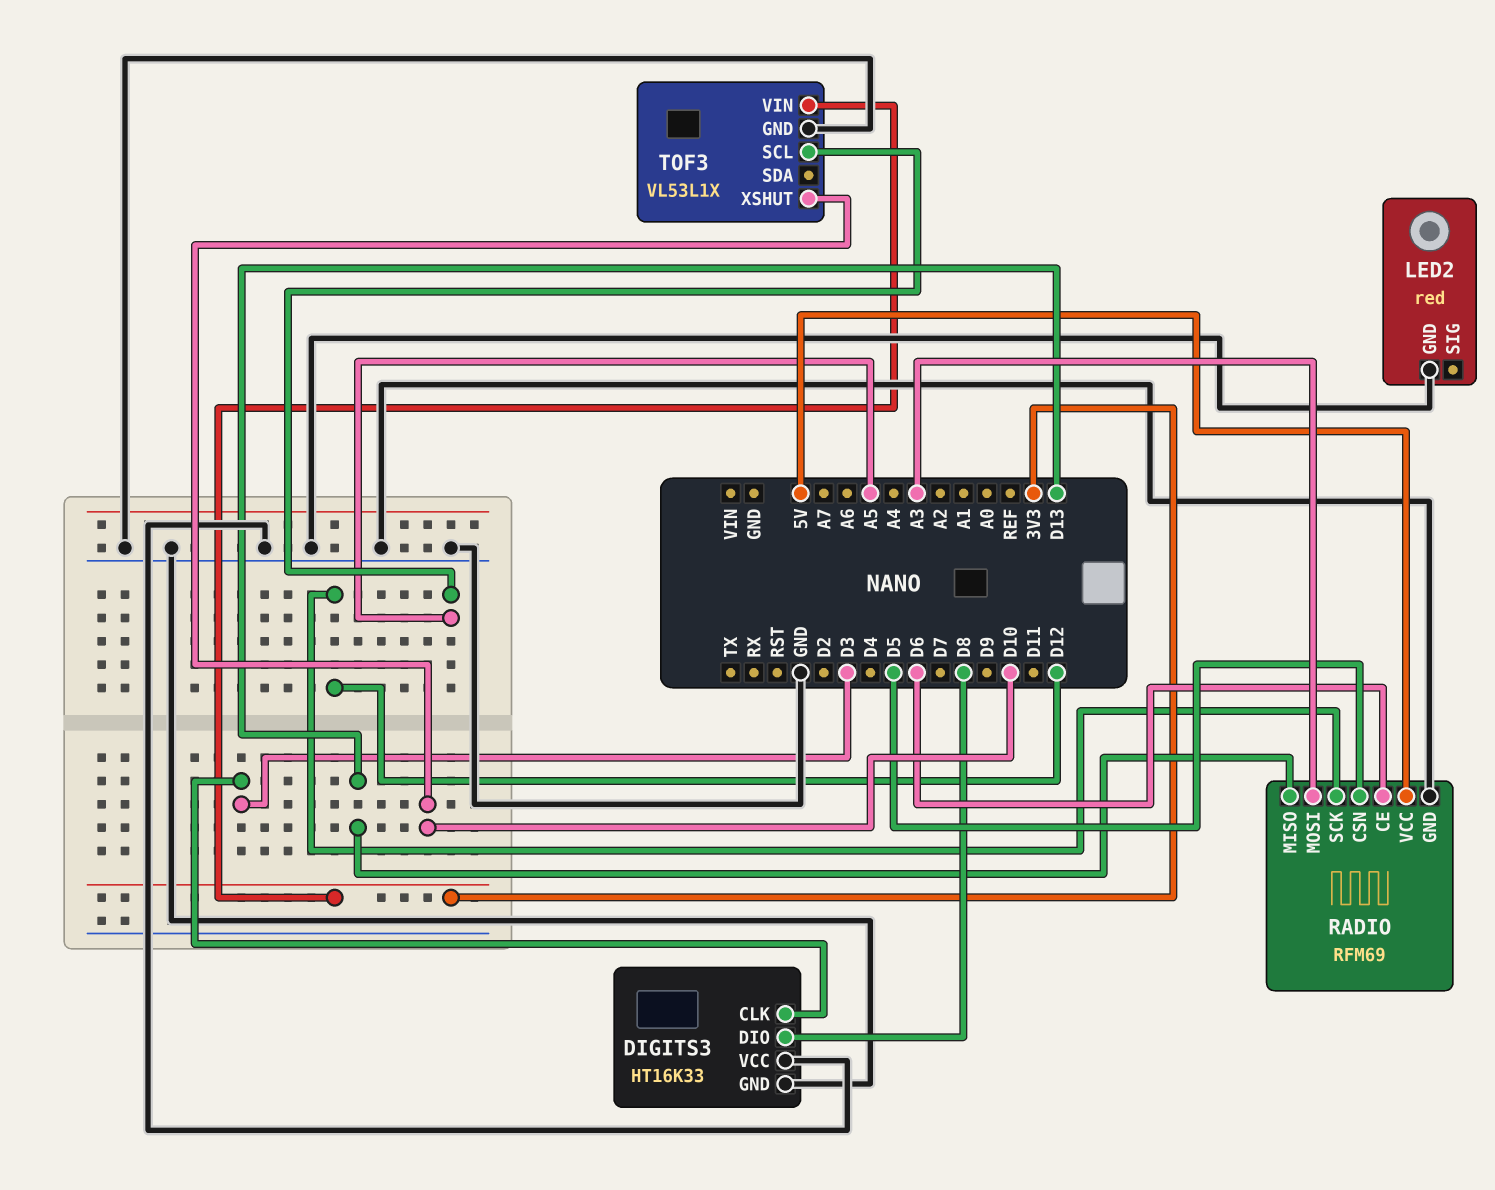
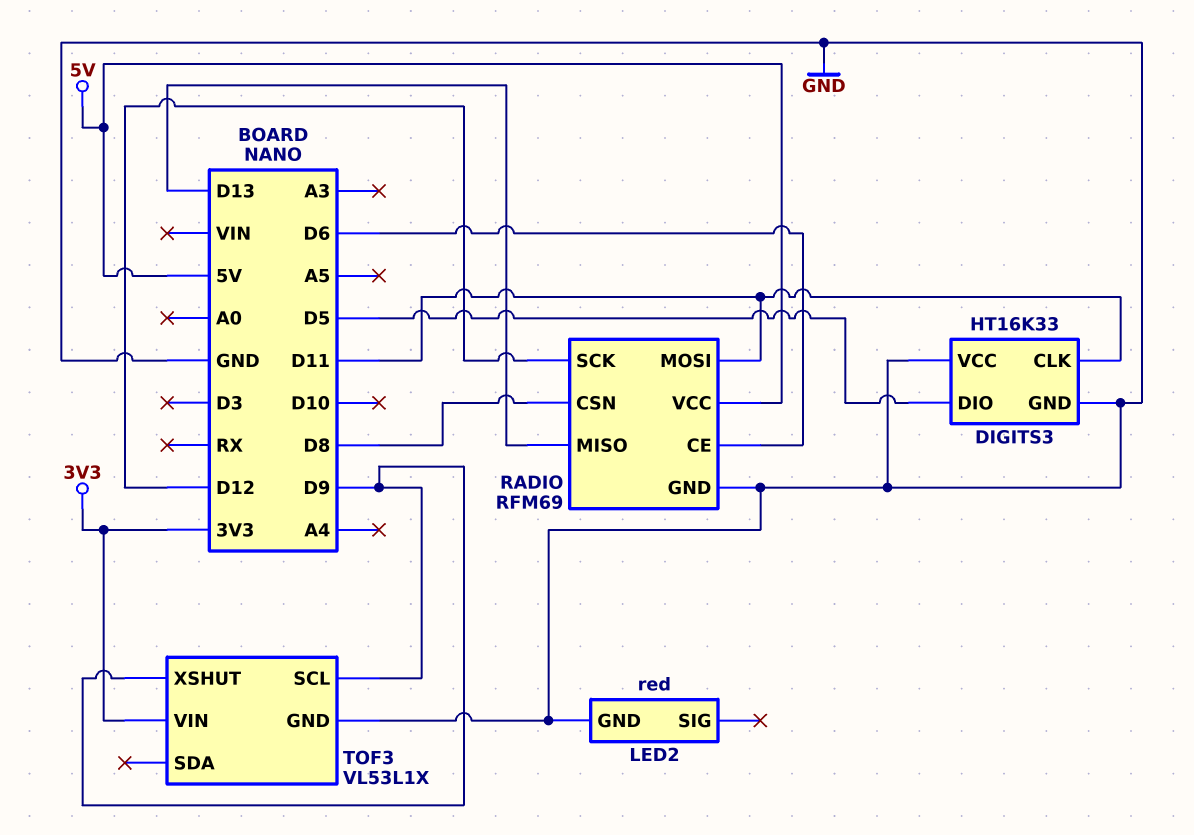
DIGITS3 pin CLK: D3 -> D11
DIGITS3 pin DIO: D8 -> D5
RADIO pin CSN: D5 -> D8
RADIO pin MOSI: A3 -> D11
TOF3 pin SCL: A5 -> D9
TOF3 pin XSHUT: D10 -> D9

